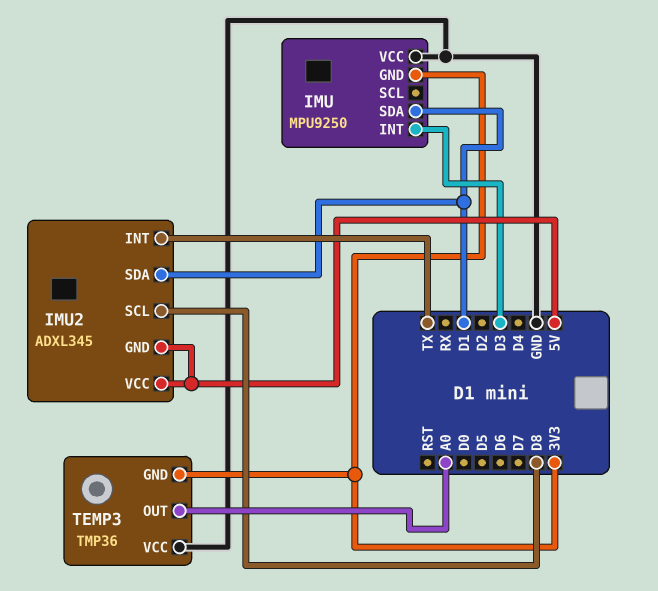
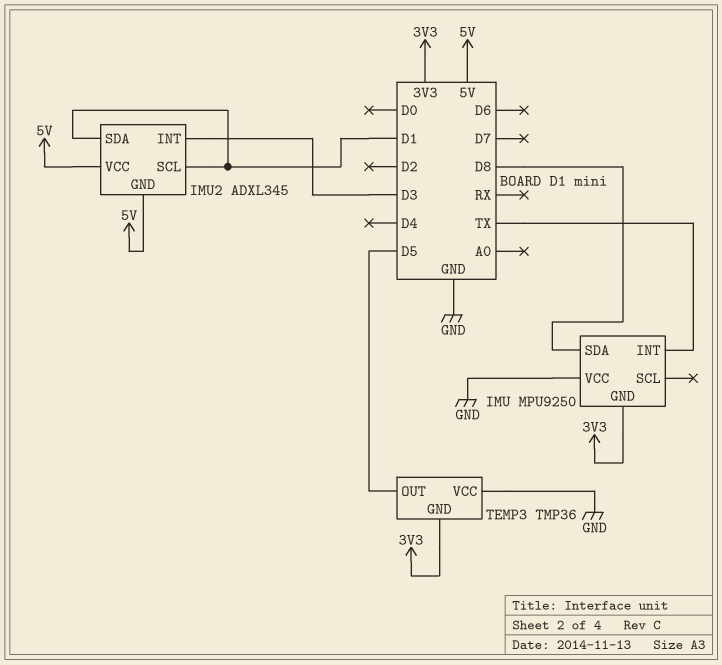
IMU pin INT: D3 -> TX
IMU pin SDA: D1 -> D8
IMU2 pin INT: TX -> D3
IMU2 pin SCL: D8 -> D1
TEMP3 pin OUT: A0 -> D5

